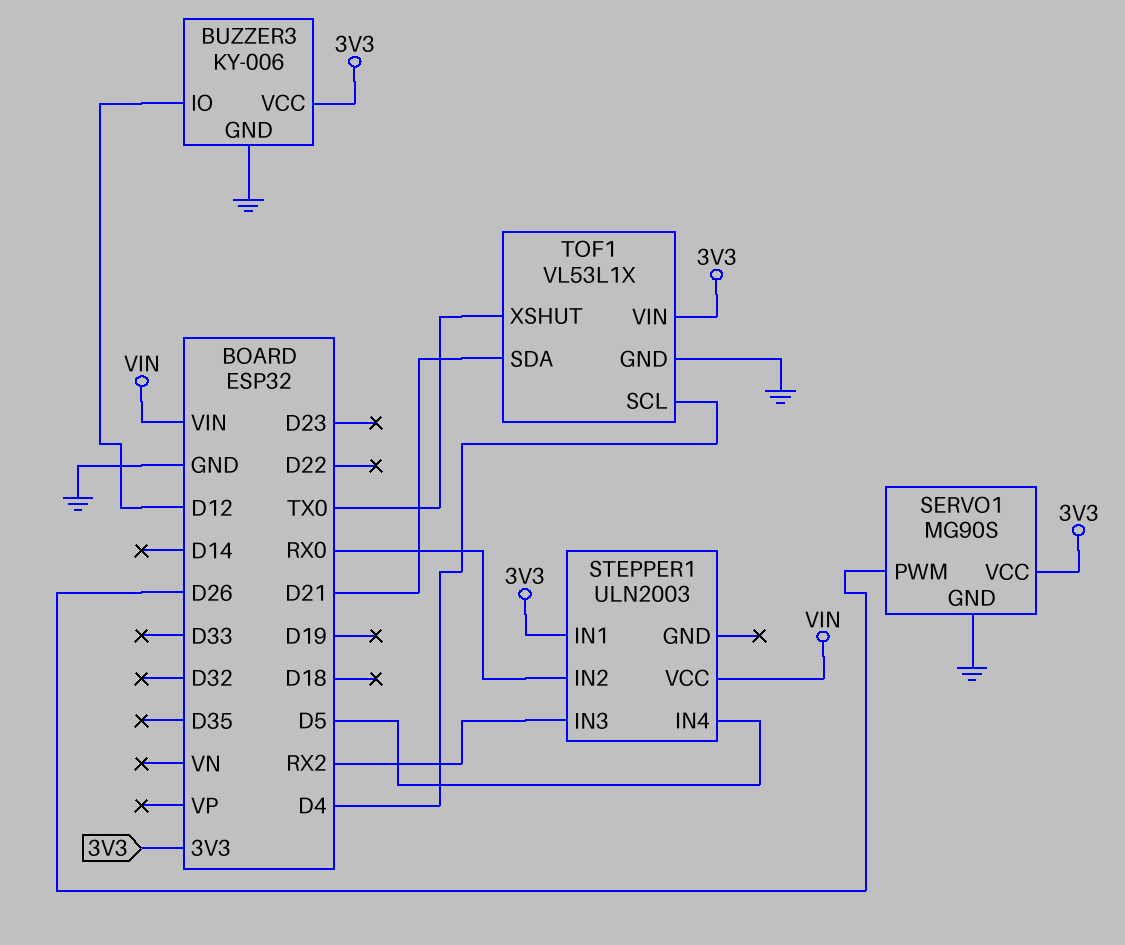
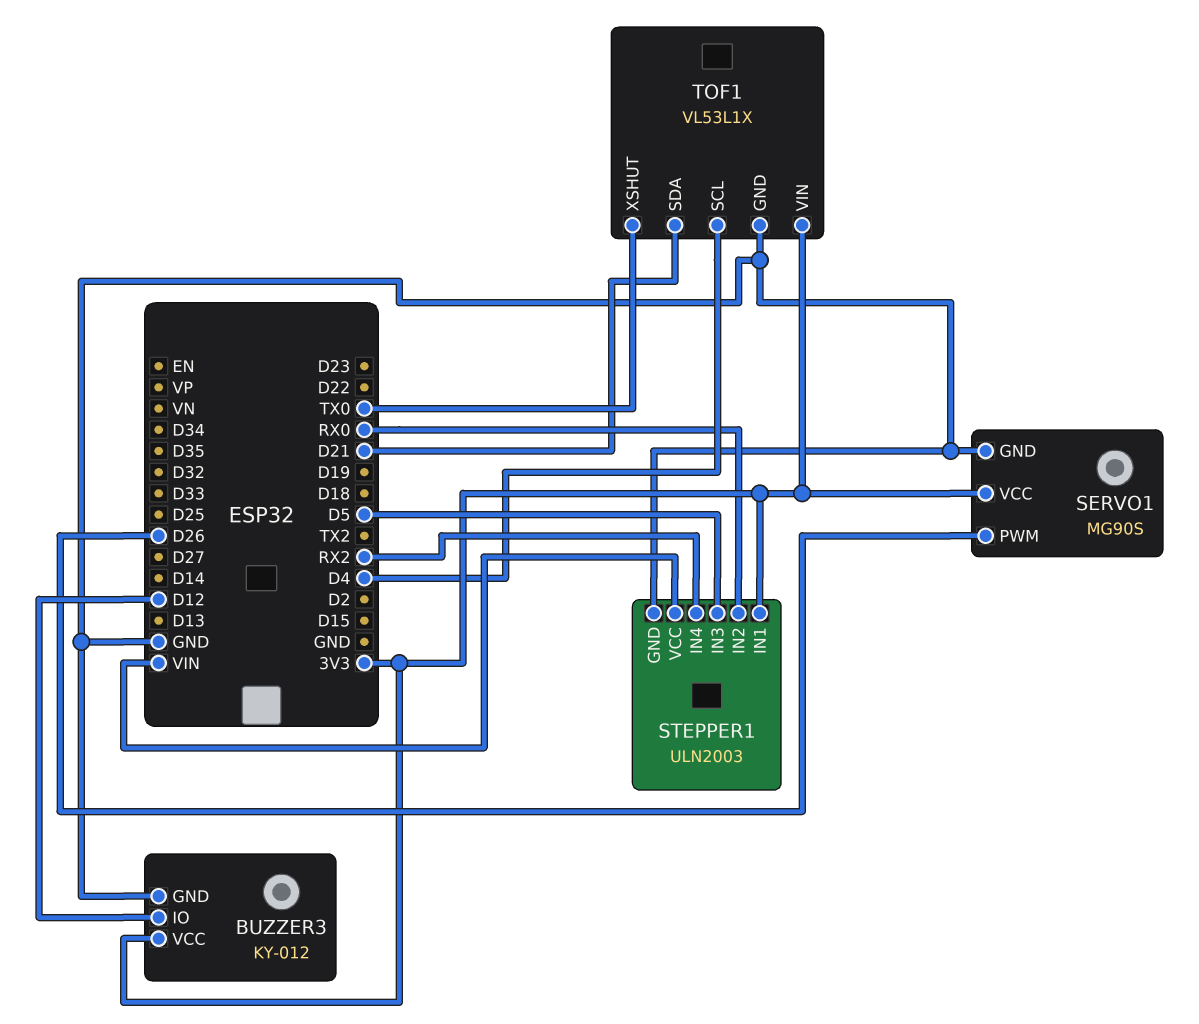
BUZZER3: KY-006 -> KY-012
STEPPER1 pin GND: none -> GND
STEPPER1 pin IN3: RX2 -> D5
STEPPER1 pin IN4: D5 -> RX2

